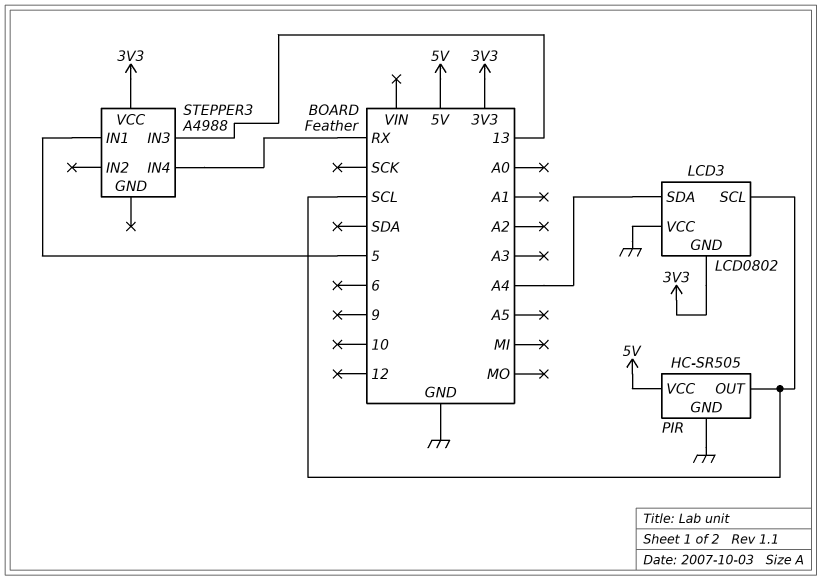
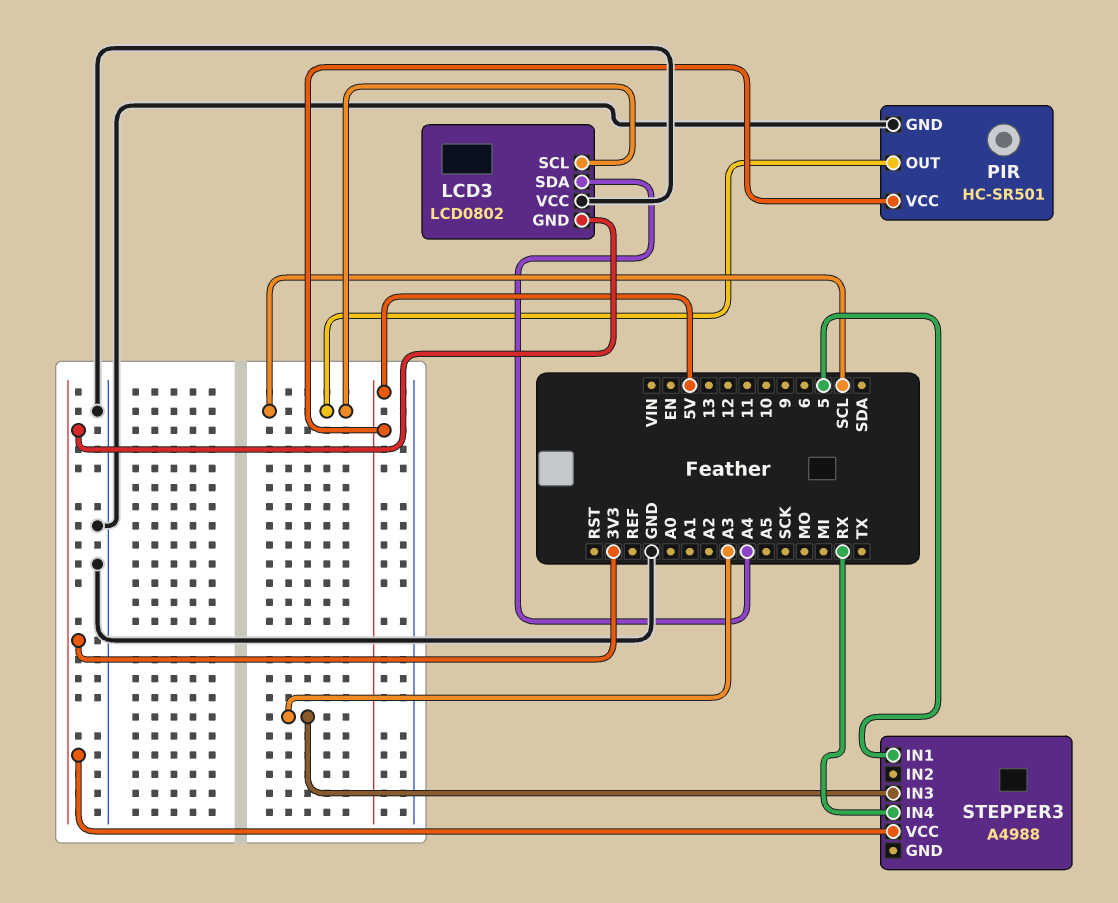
PIR: HC-SR505 -> HC-SR501
STEPPER3 pin IN3: 13 -> A3

